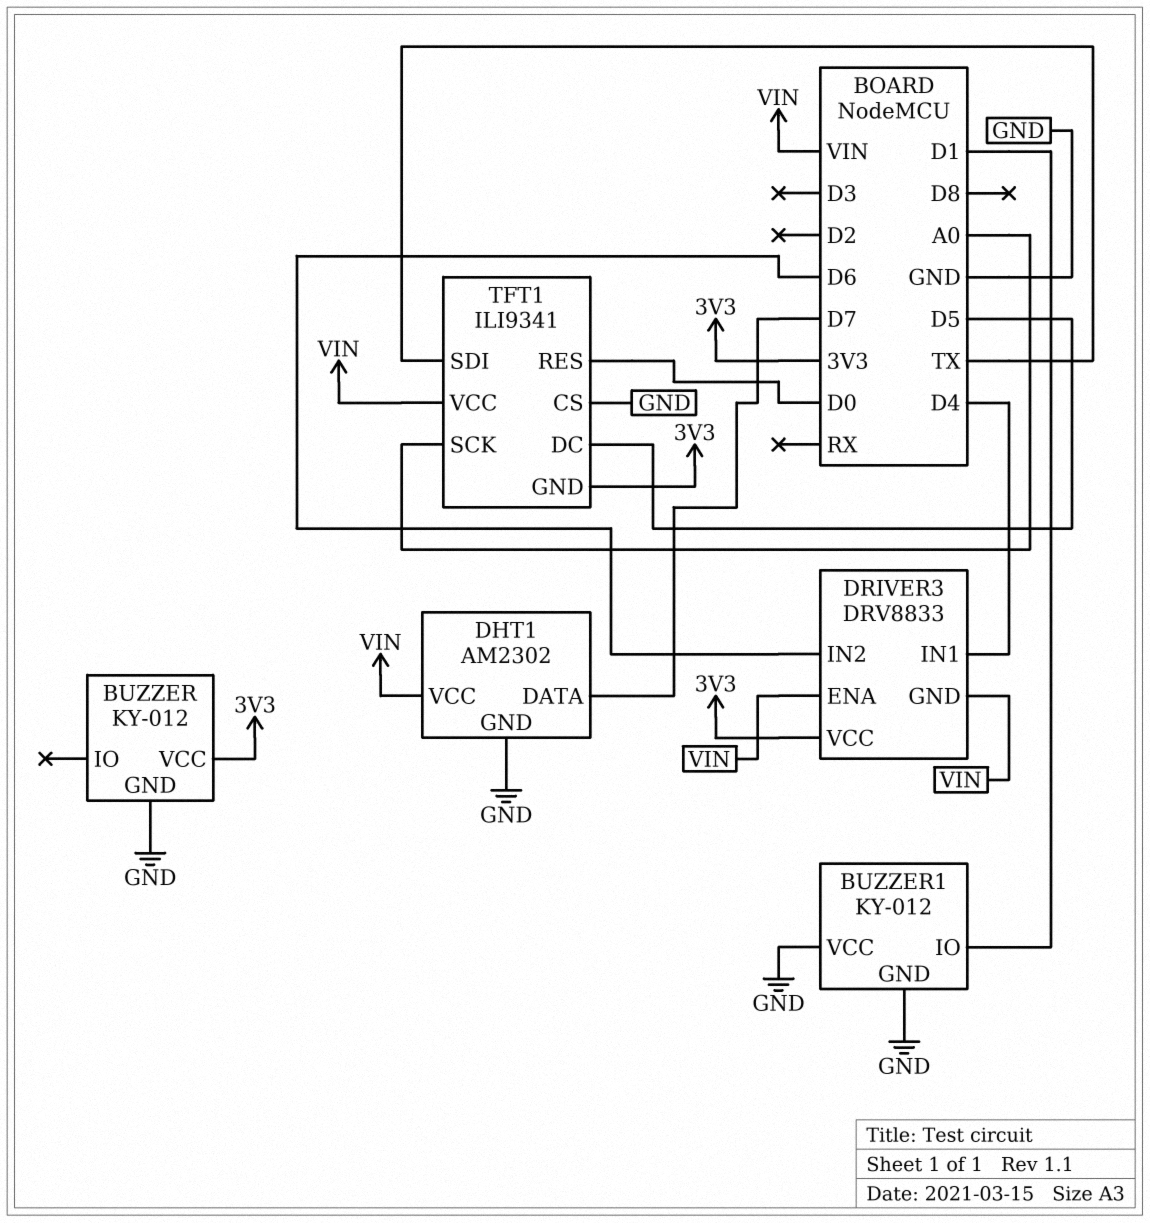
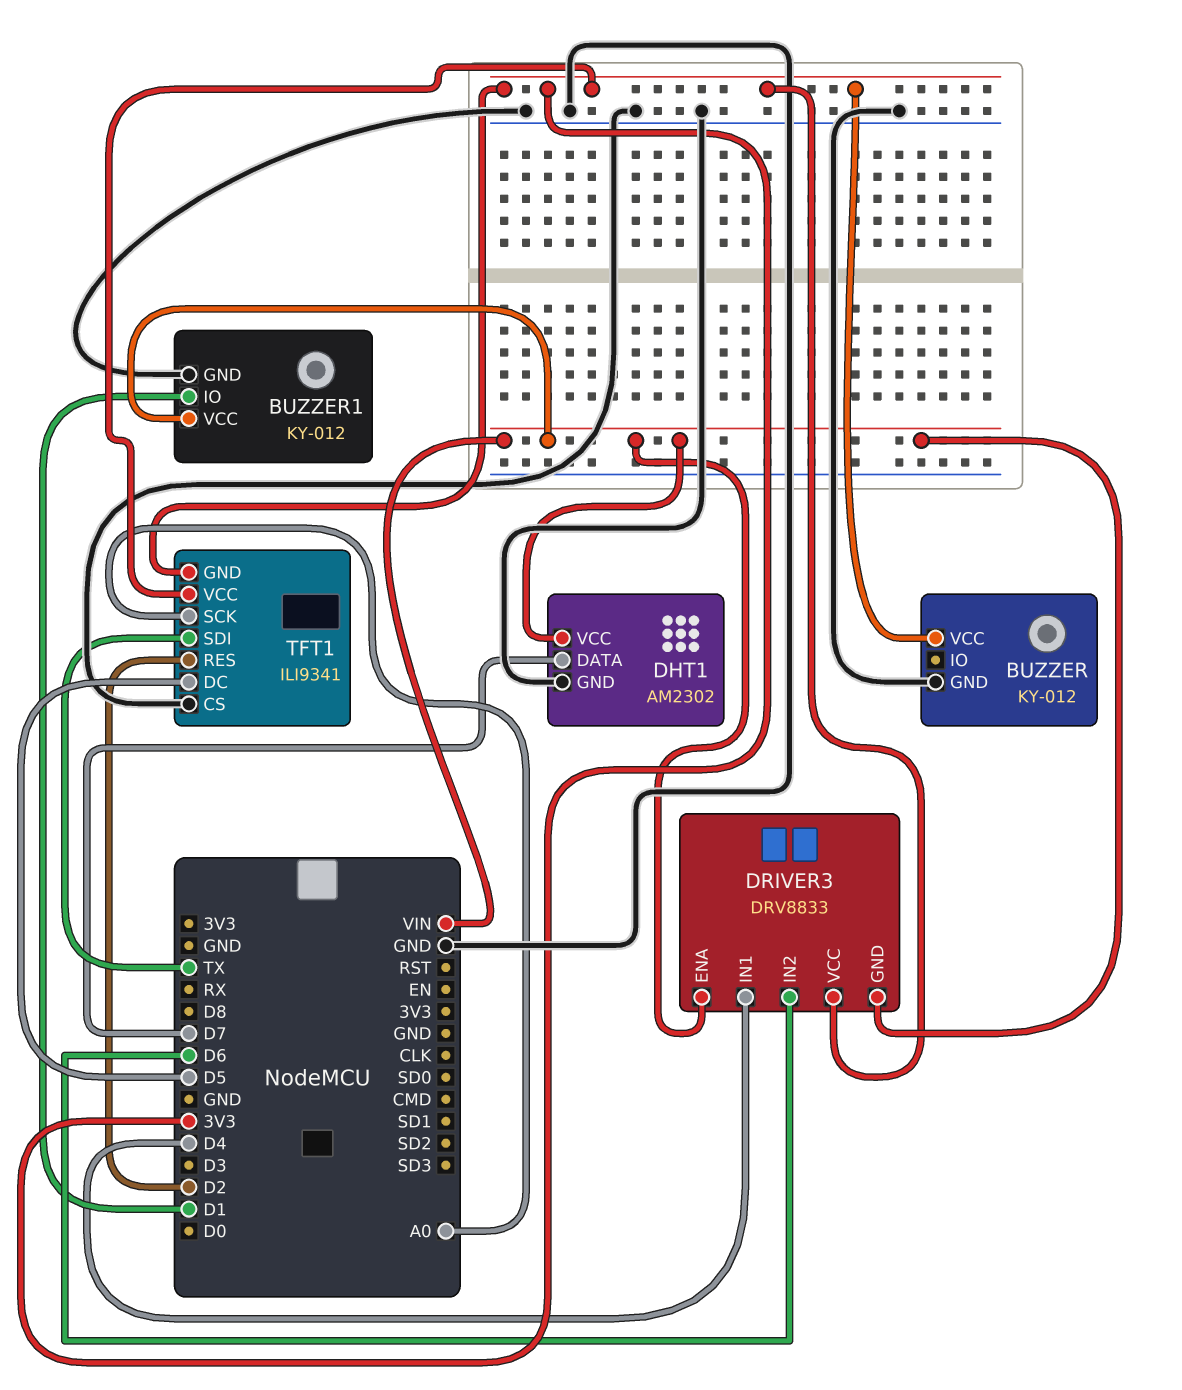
BUZZER1 pin VCC: GND -> VIN
TFT1 pin RES: D0 -> D2
TFT1 pin VCC: VIN -> 3V3

